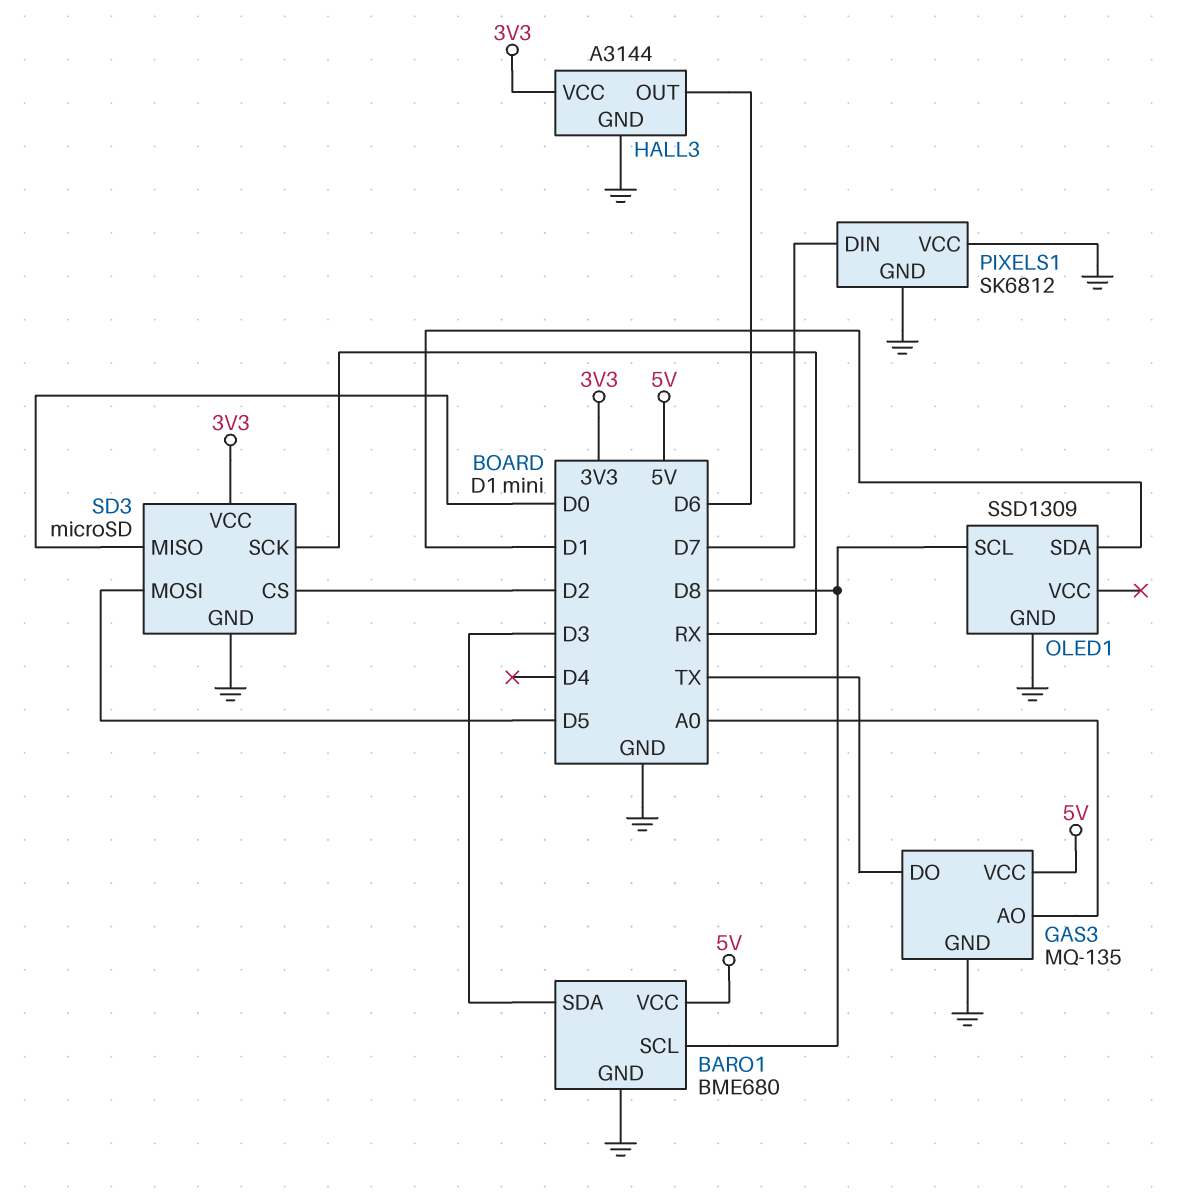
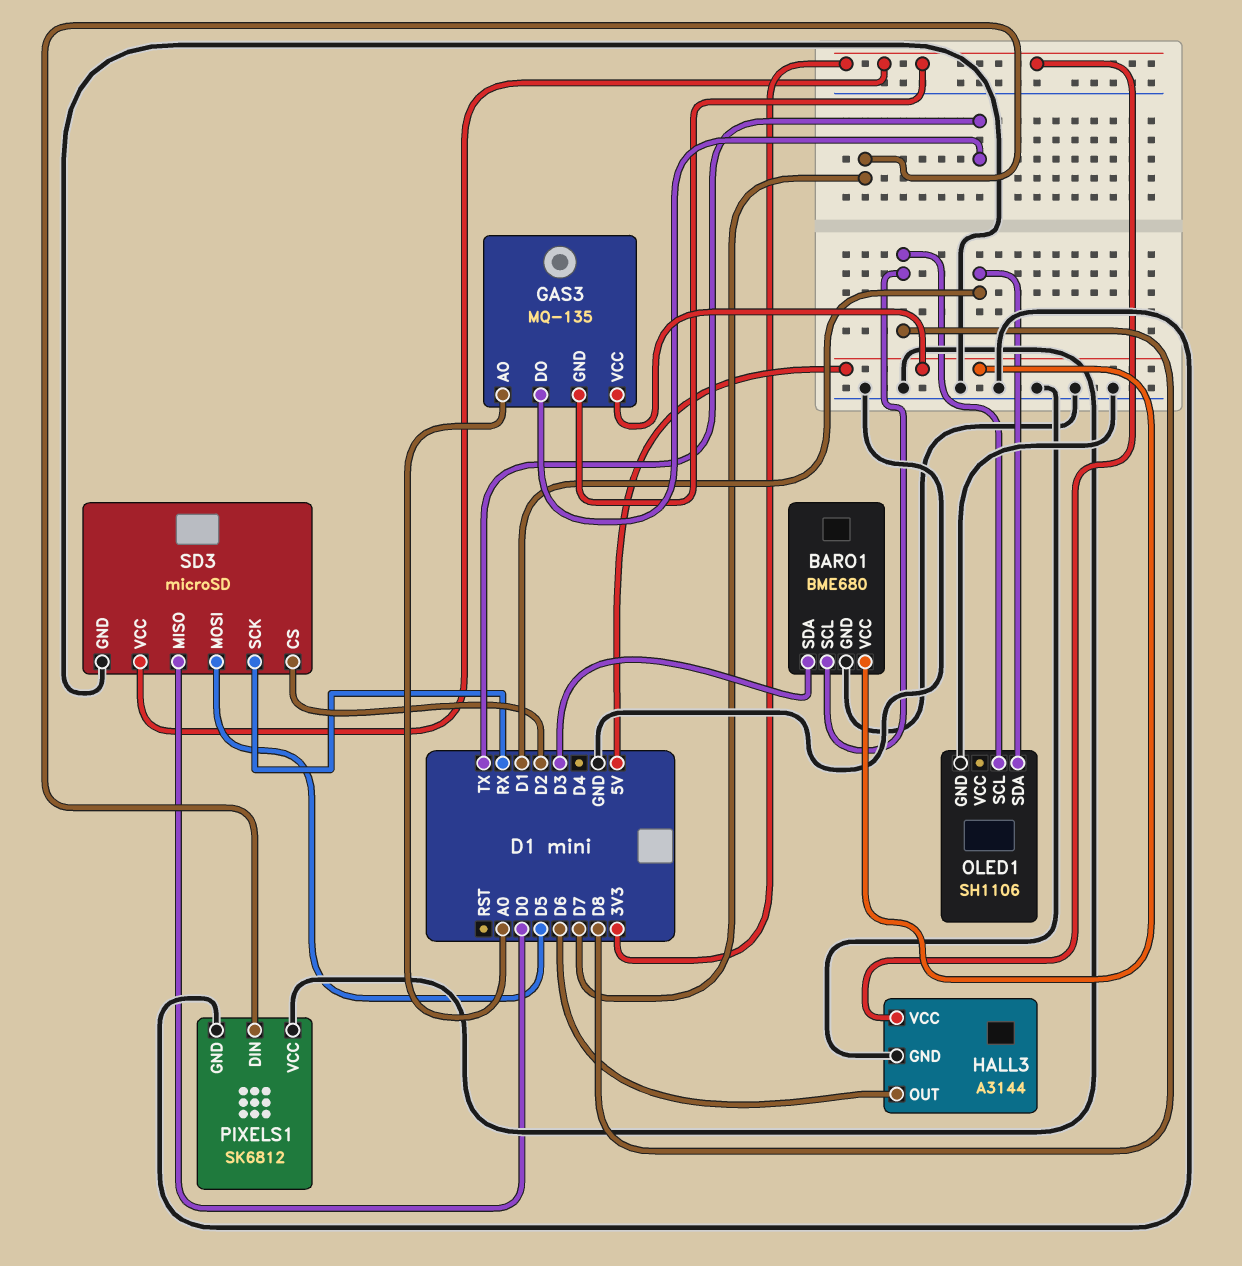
GAS3 pin GND: GND -> 3V3
OLED1: SSD1309 -> SH1106

